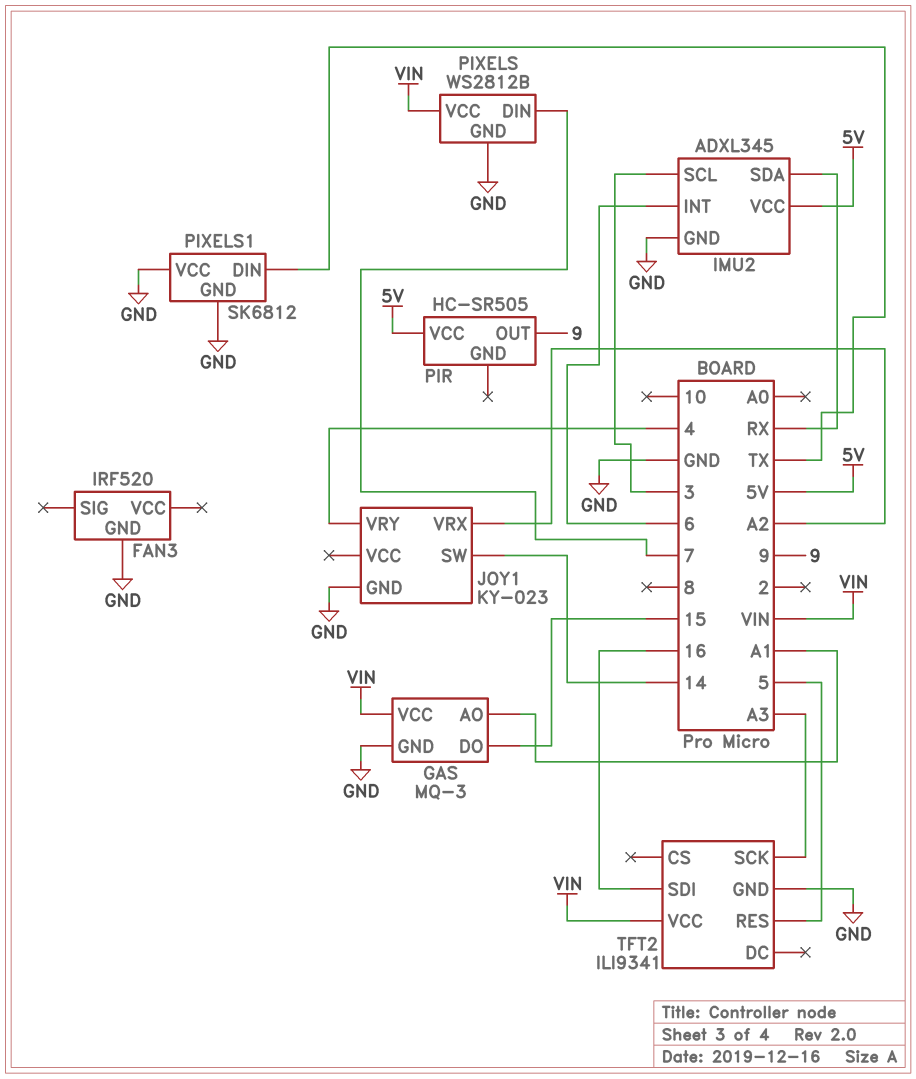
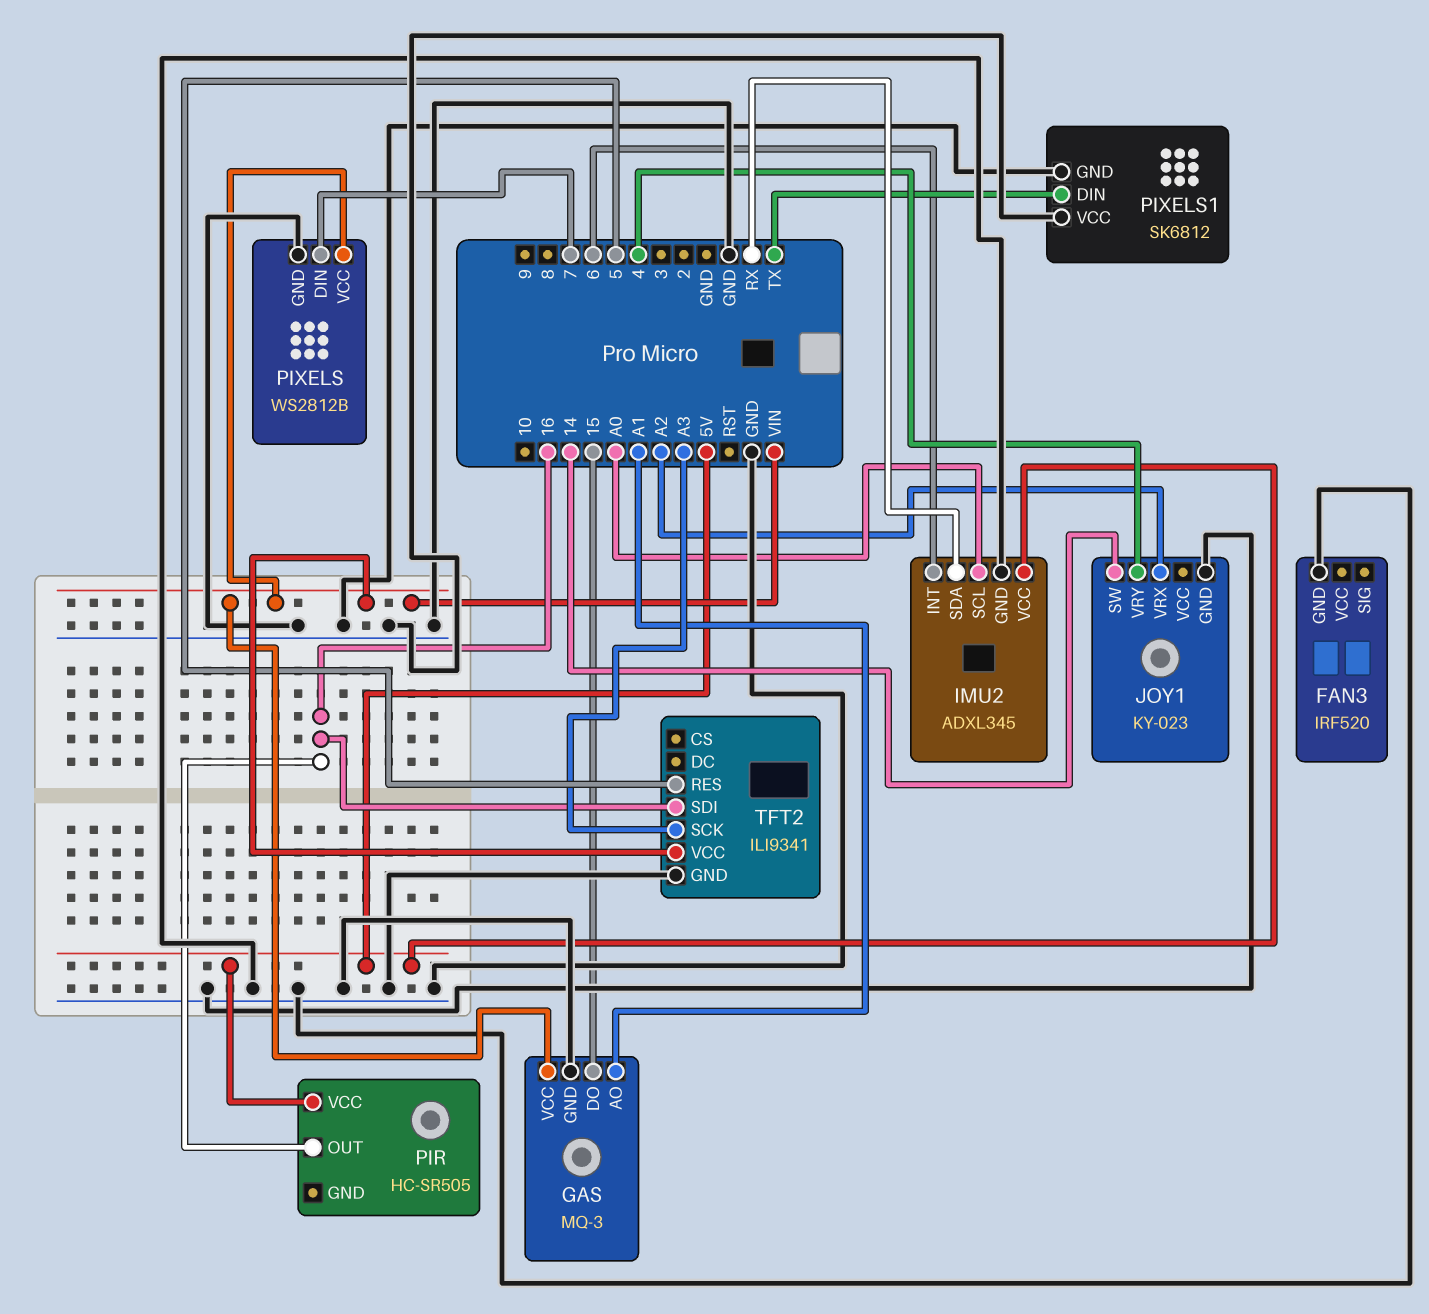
IMU2 pin SCL: 3 -> A0
PIR pin OUT: 9 -> 16

